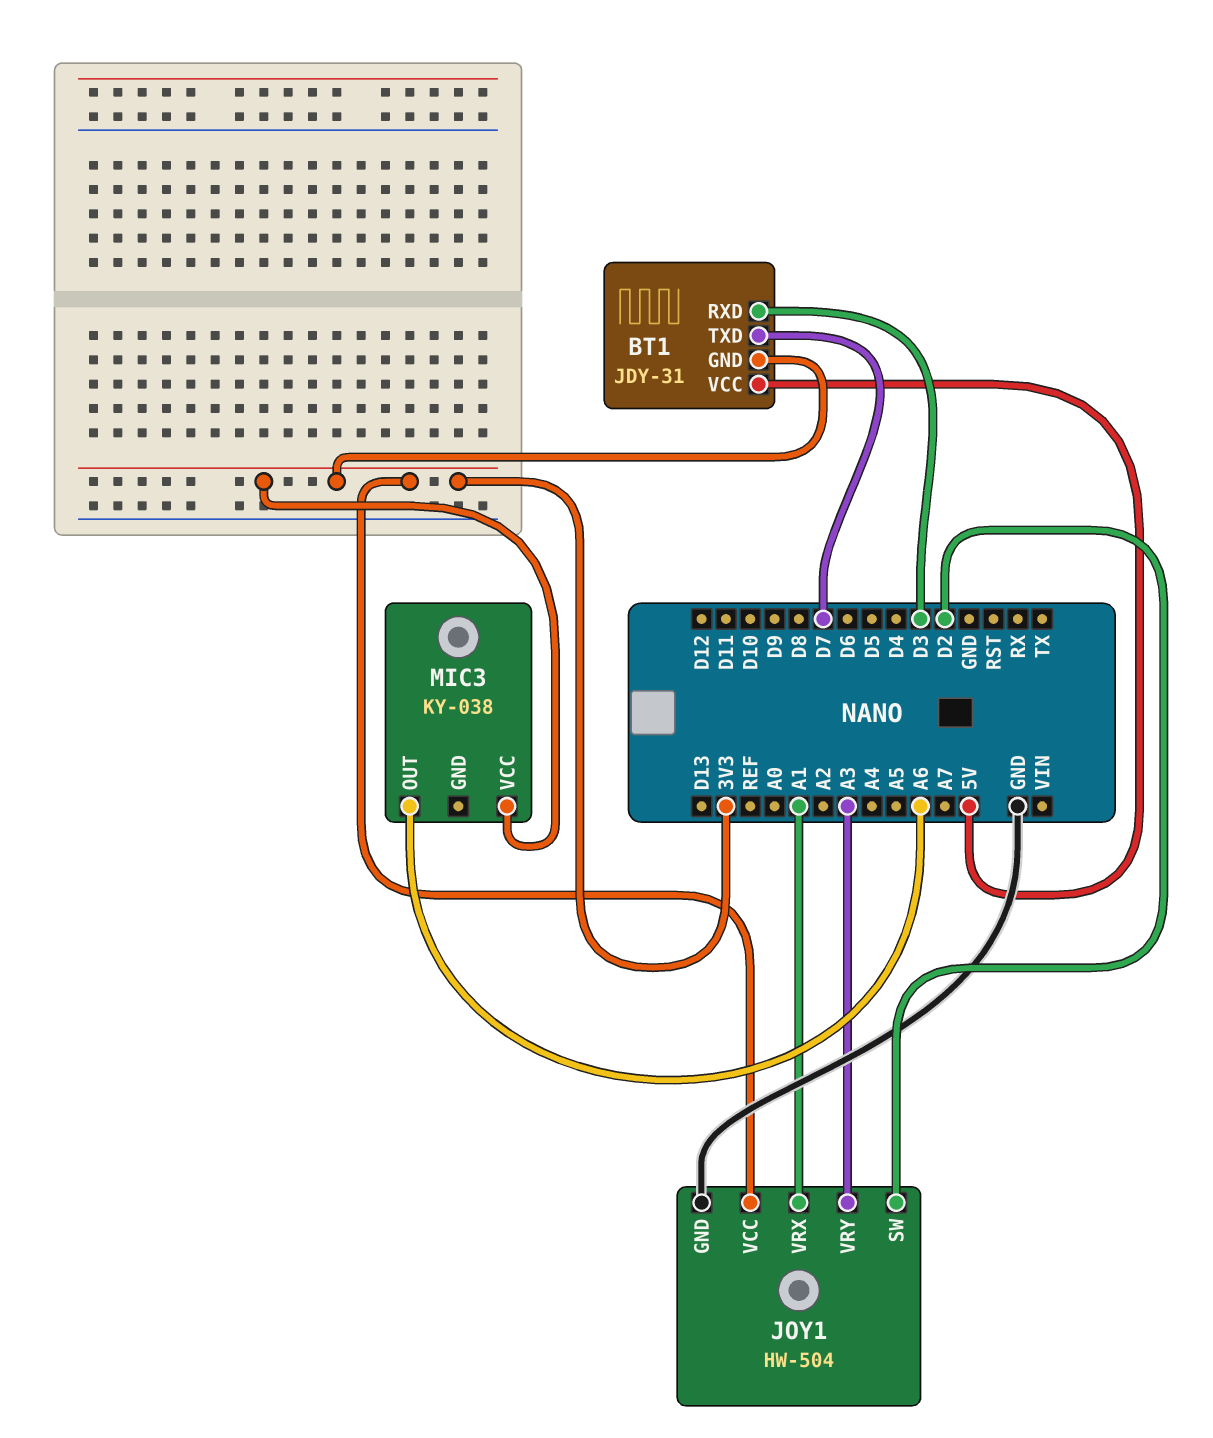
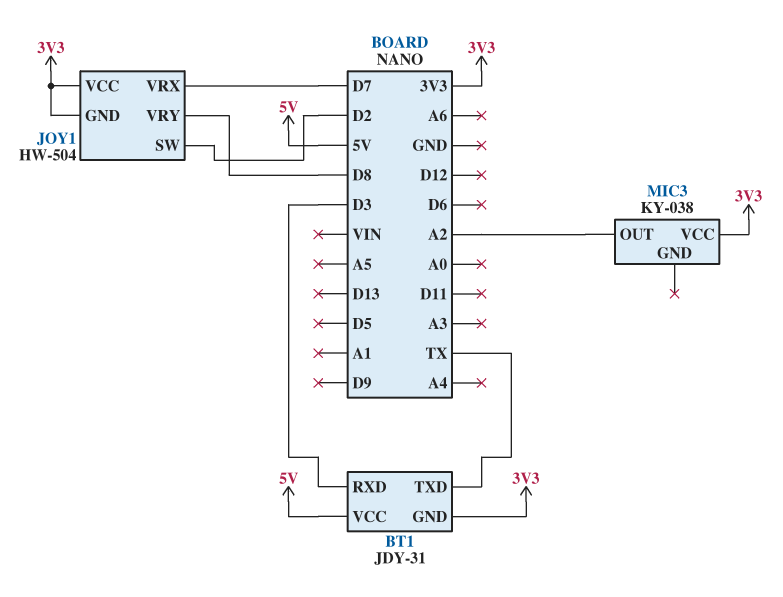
BT1 pin TXD: D7 -> TX
JOY1 pin GND: GND -> 3V3
JOY1 pin VRX: A1 -> D7
JOY1 pin VRY: A3 -> D8
MIC3 pin OUT: A6 -> A2

